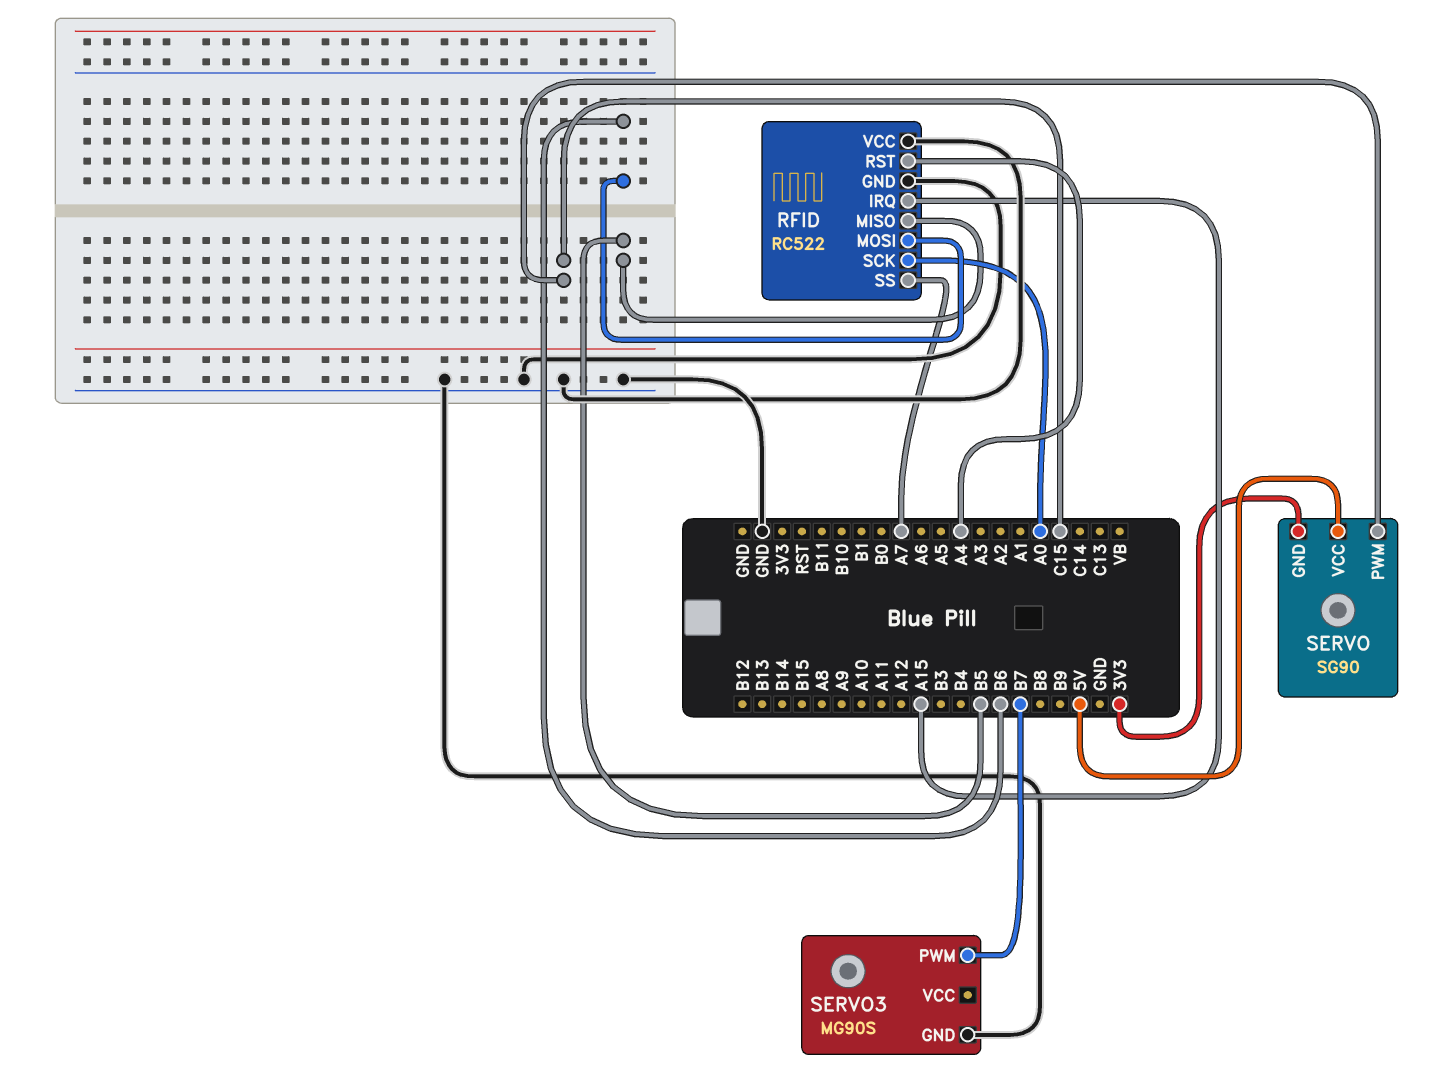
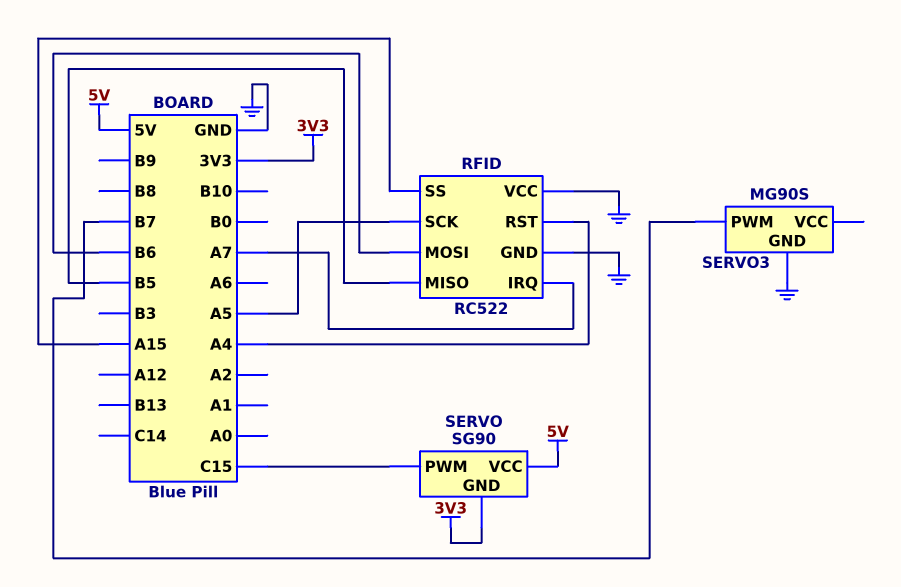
RFID pin IRQ: A15 -> A7
RFID pin SCK: A0 -> A5
RFID pin SS: A7 -> A15

